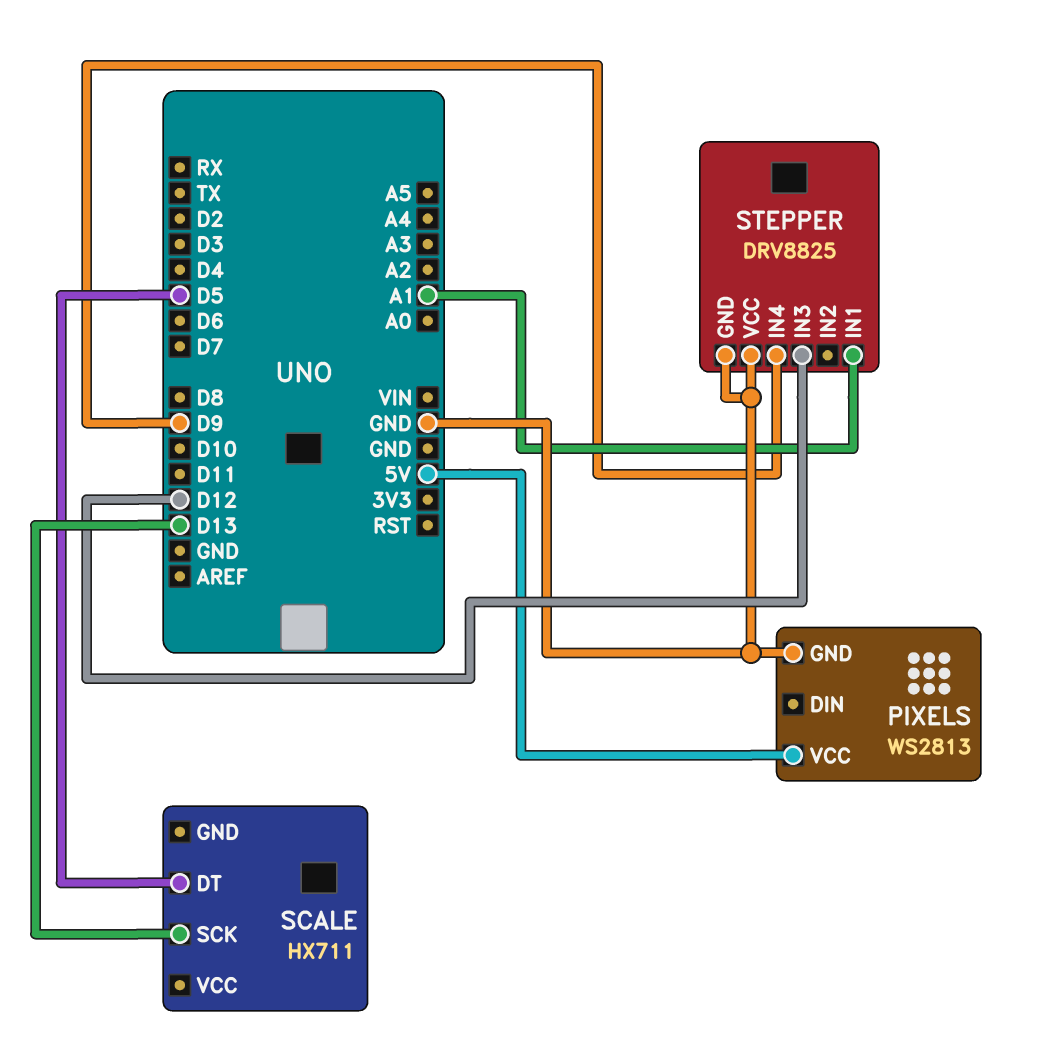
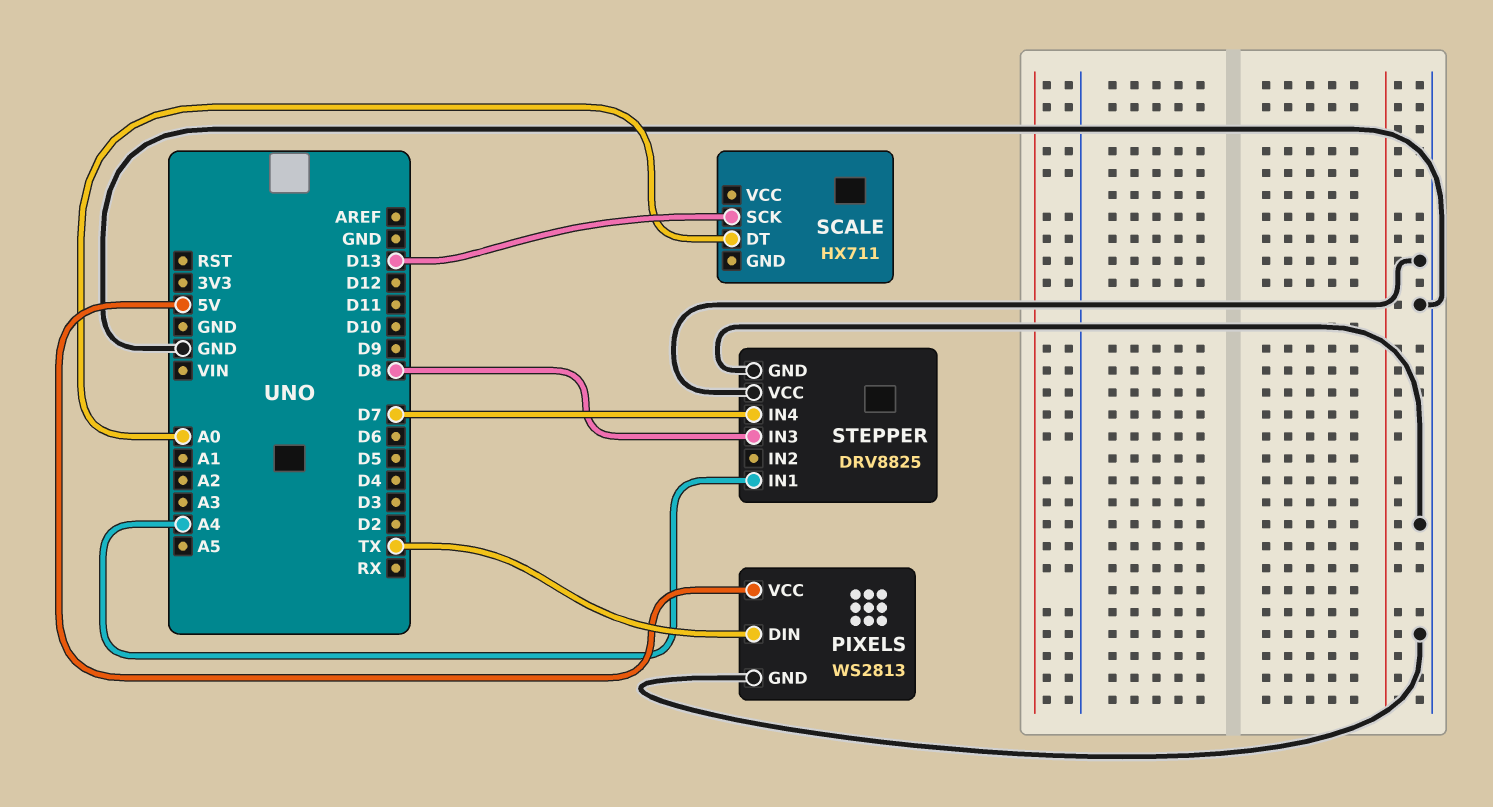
PIXELS pin DIN: none -> TX
SCALE pin DT: D5 -> A0
STEPPER pin IN1: A1 -> A4
STEPPER pin IN3: D12 -> D8
STEPPER pin IN4: D9 -> D7

